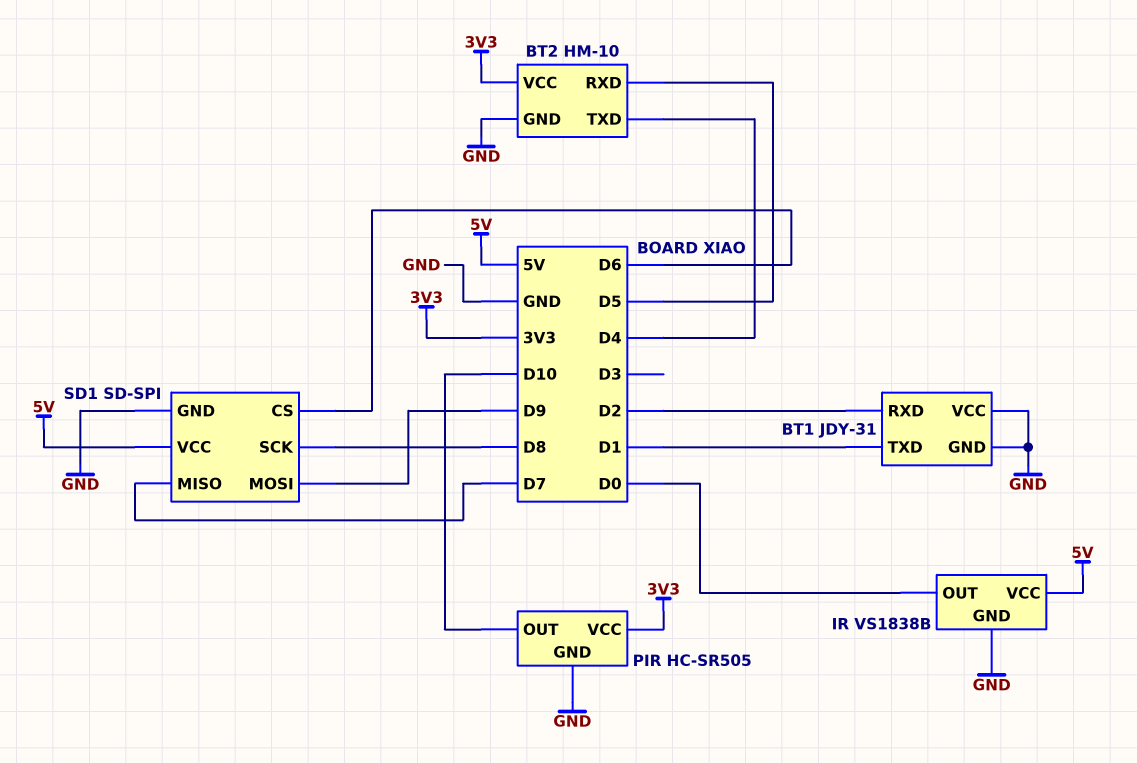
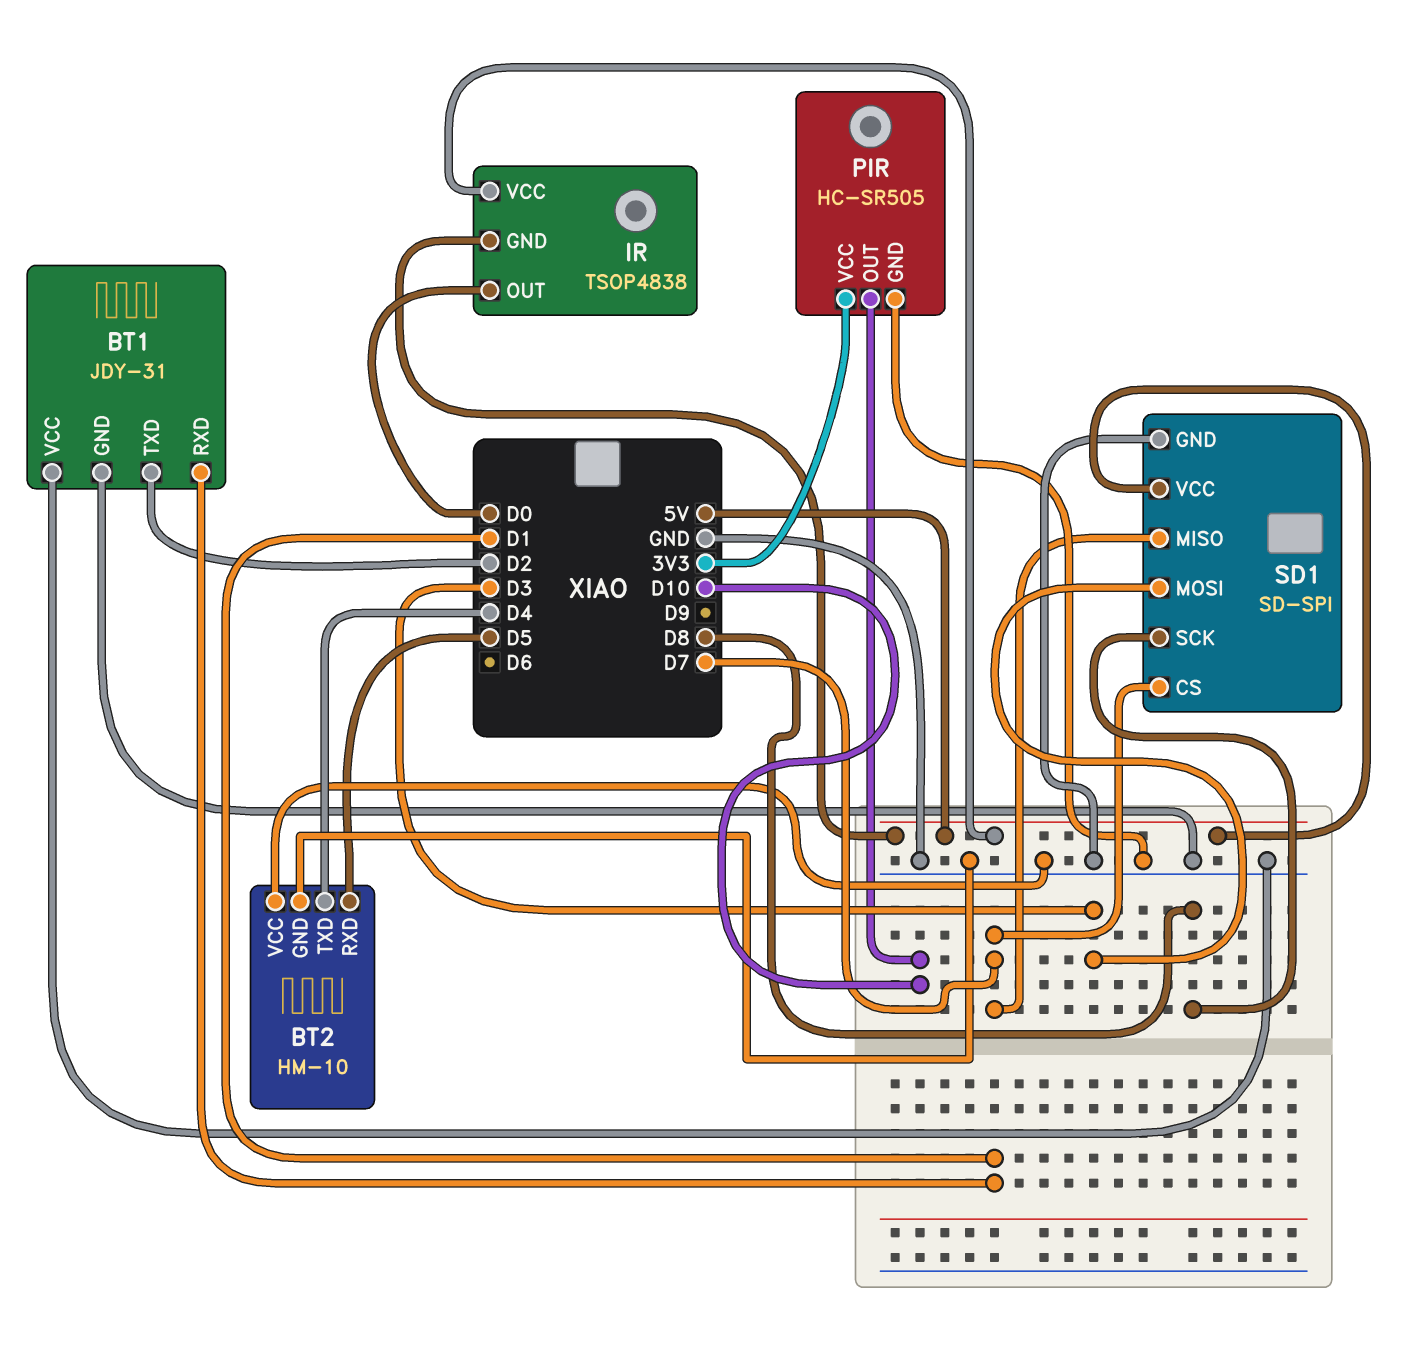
BT1 pin RXD: D2 -> D1
BT1 pin TXD: D1 -> D2
BT2 pin VCC: 3V3 -> GND
IR: VS1838B -> TSOP4838
IR pin GND: GND -> 5V
SD1 pin CS: D6 -> D7
SD1 pin MOSI: D9 -> D3

